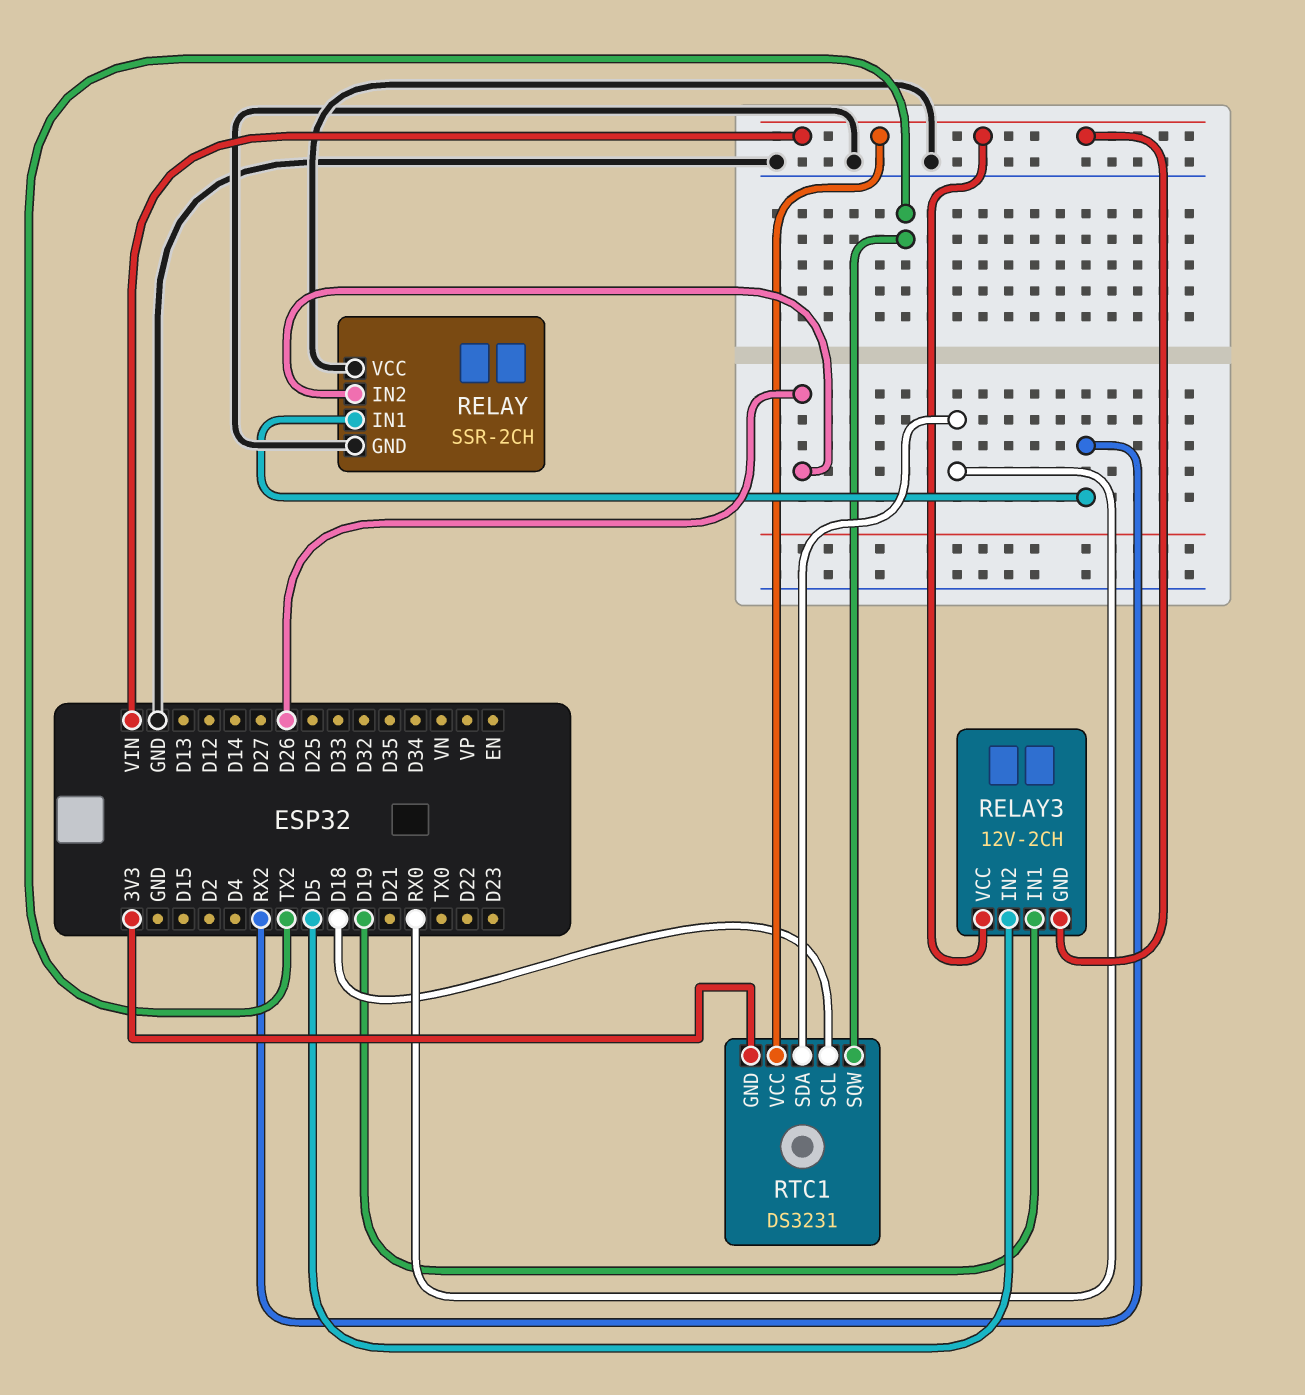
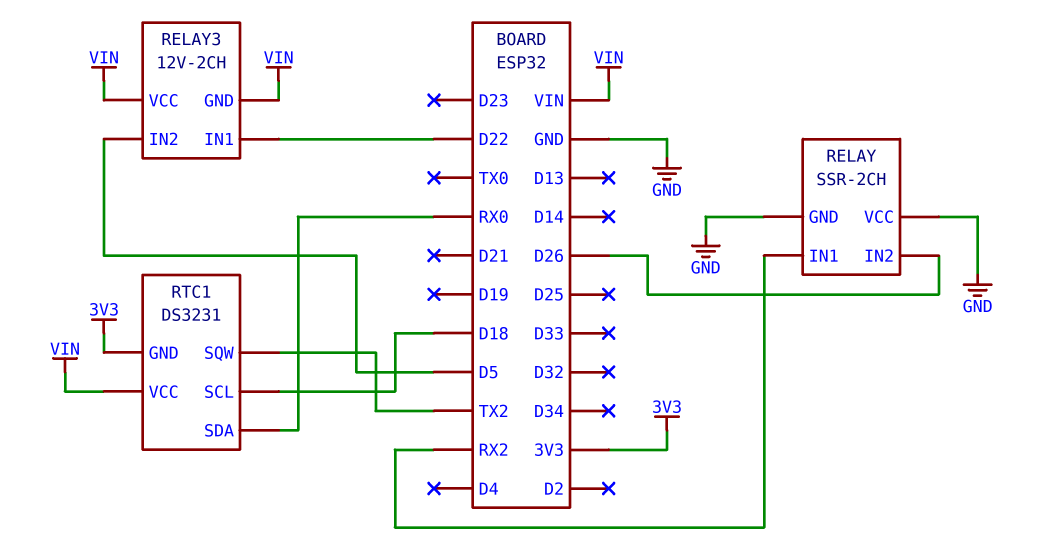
RELAY3 pin IN1: D19 -> D22

